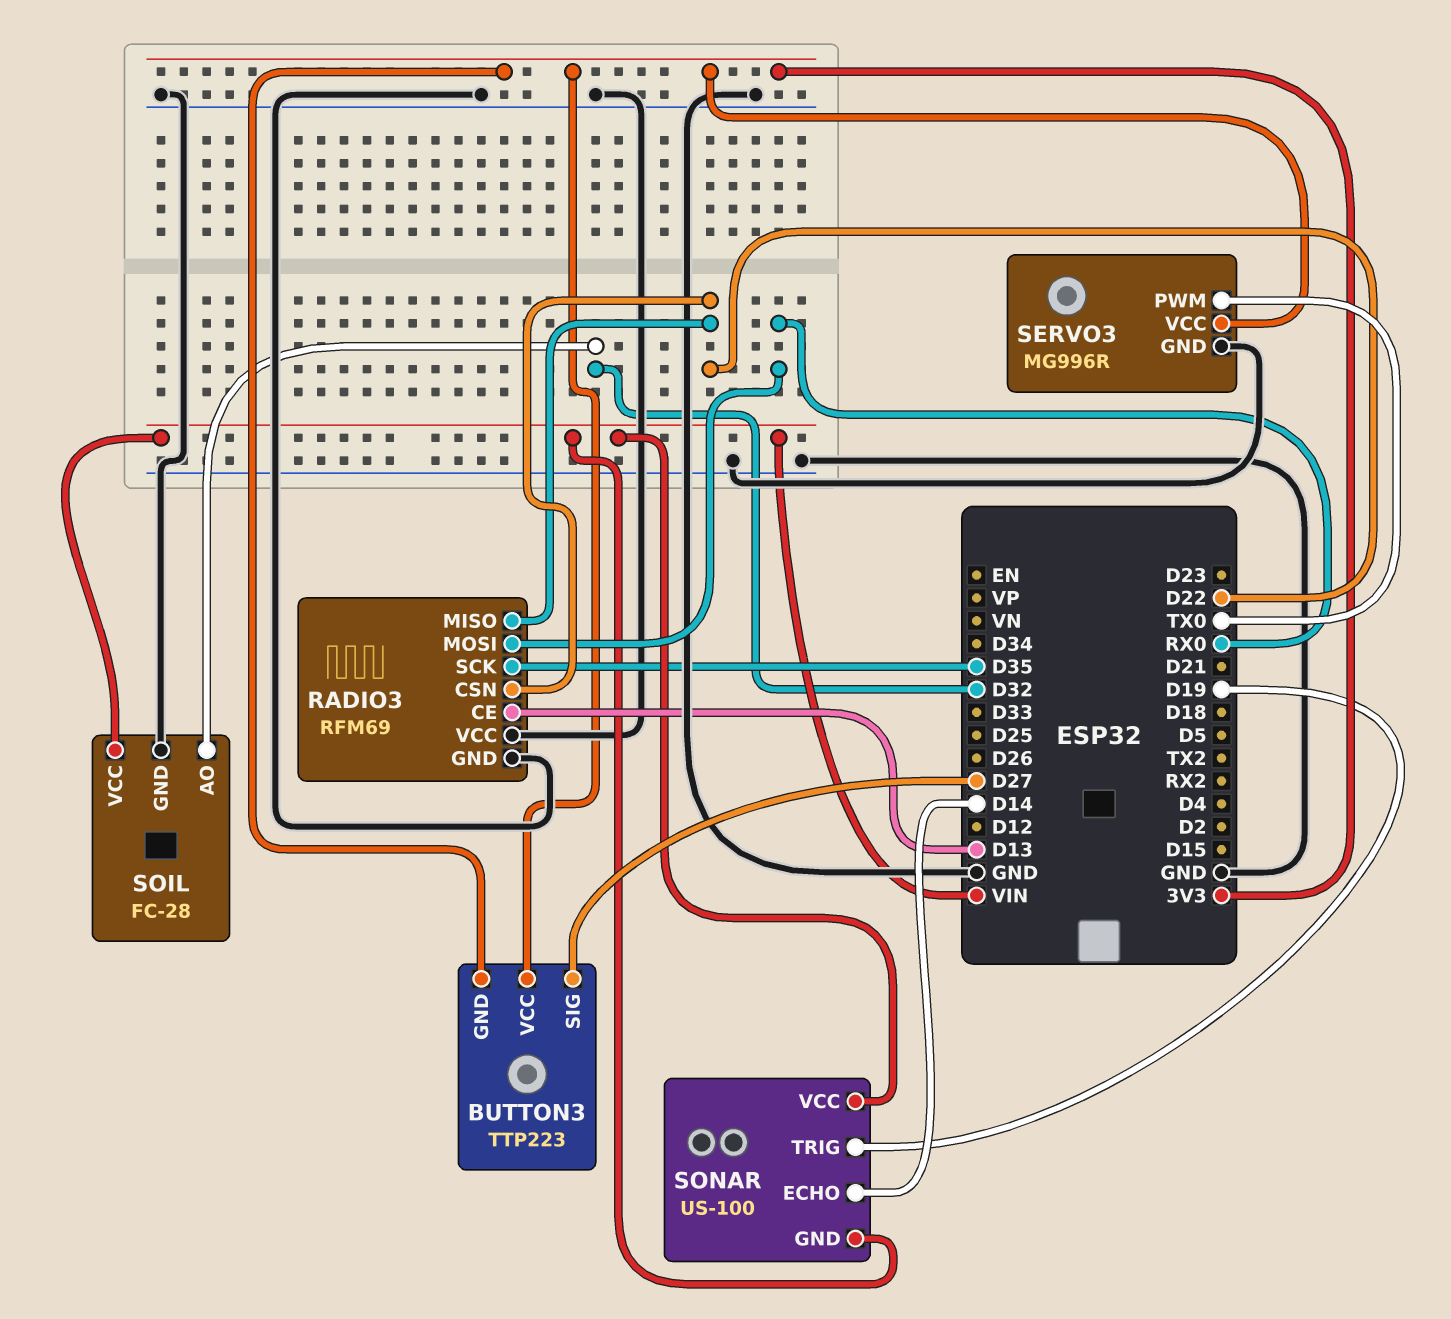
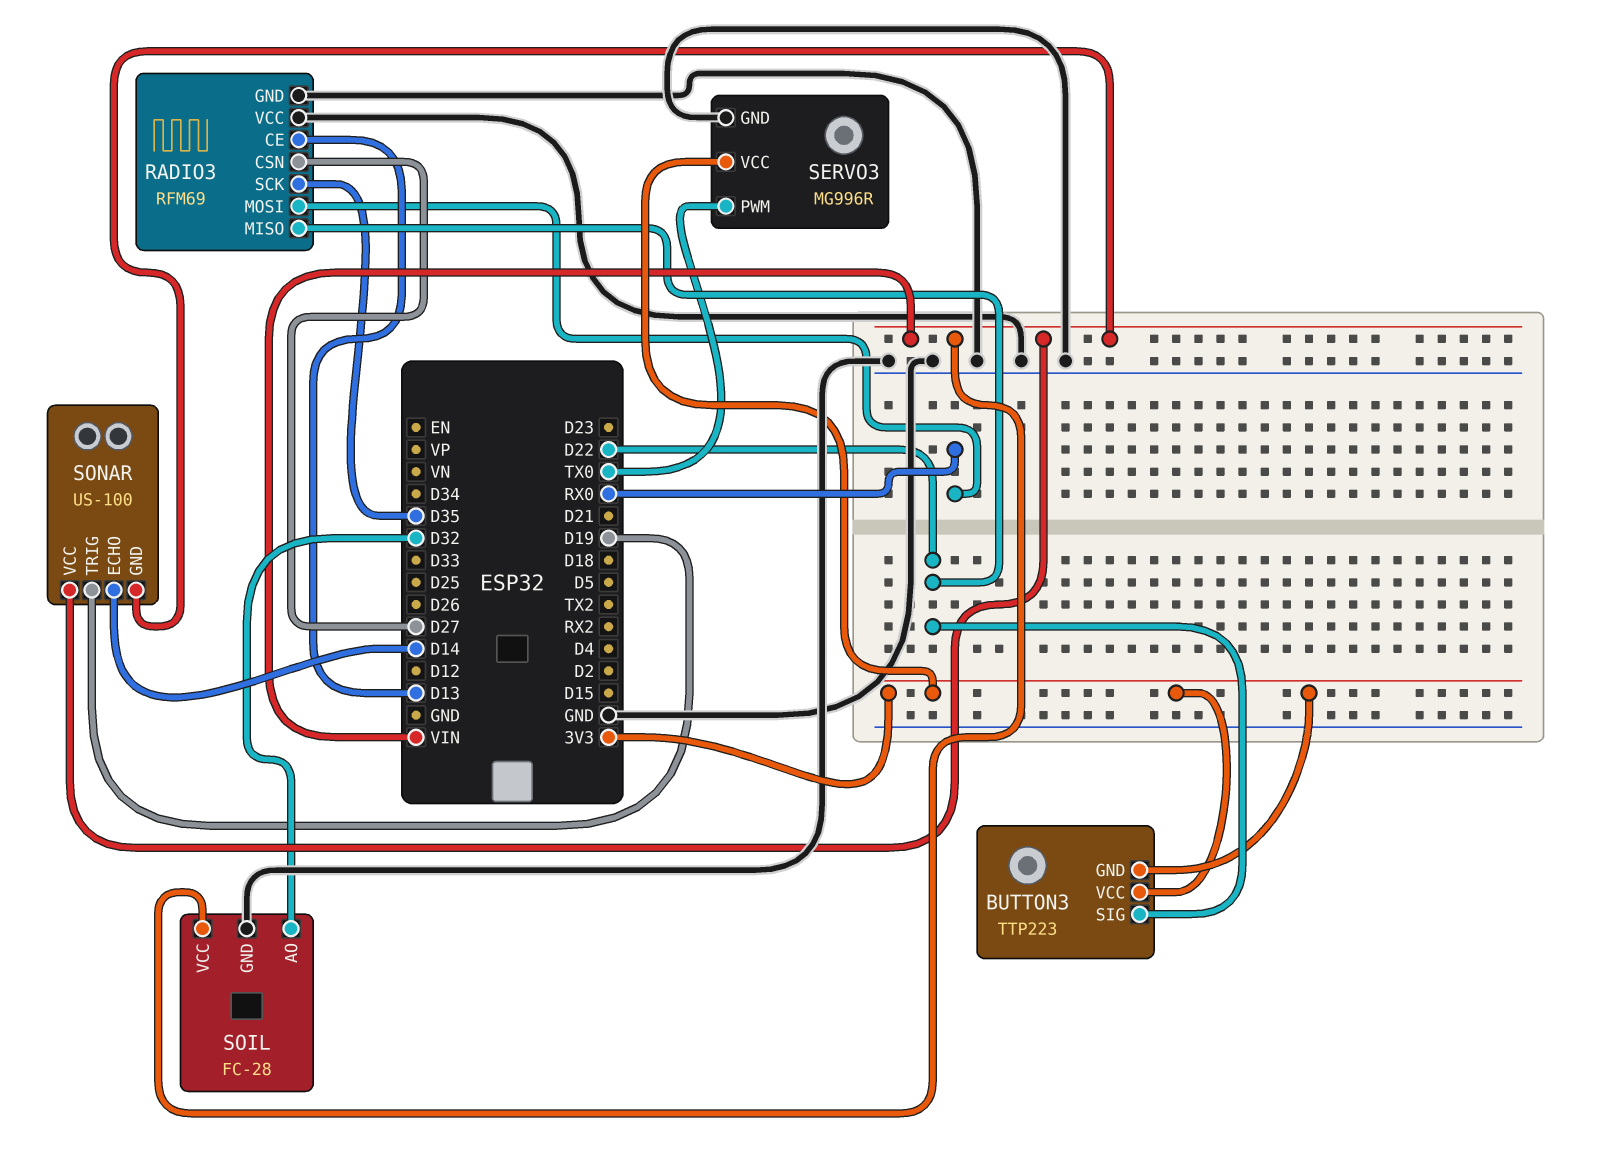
BUTTON3 pin SIG: D27 -> D22
RADIO3 pin CSN: D22 -> D27

